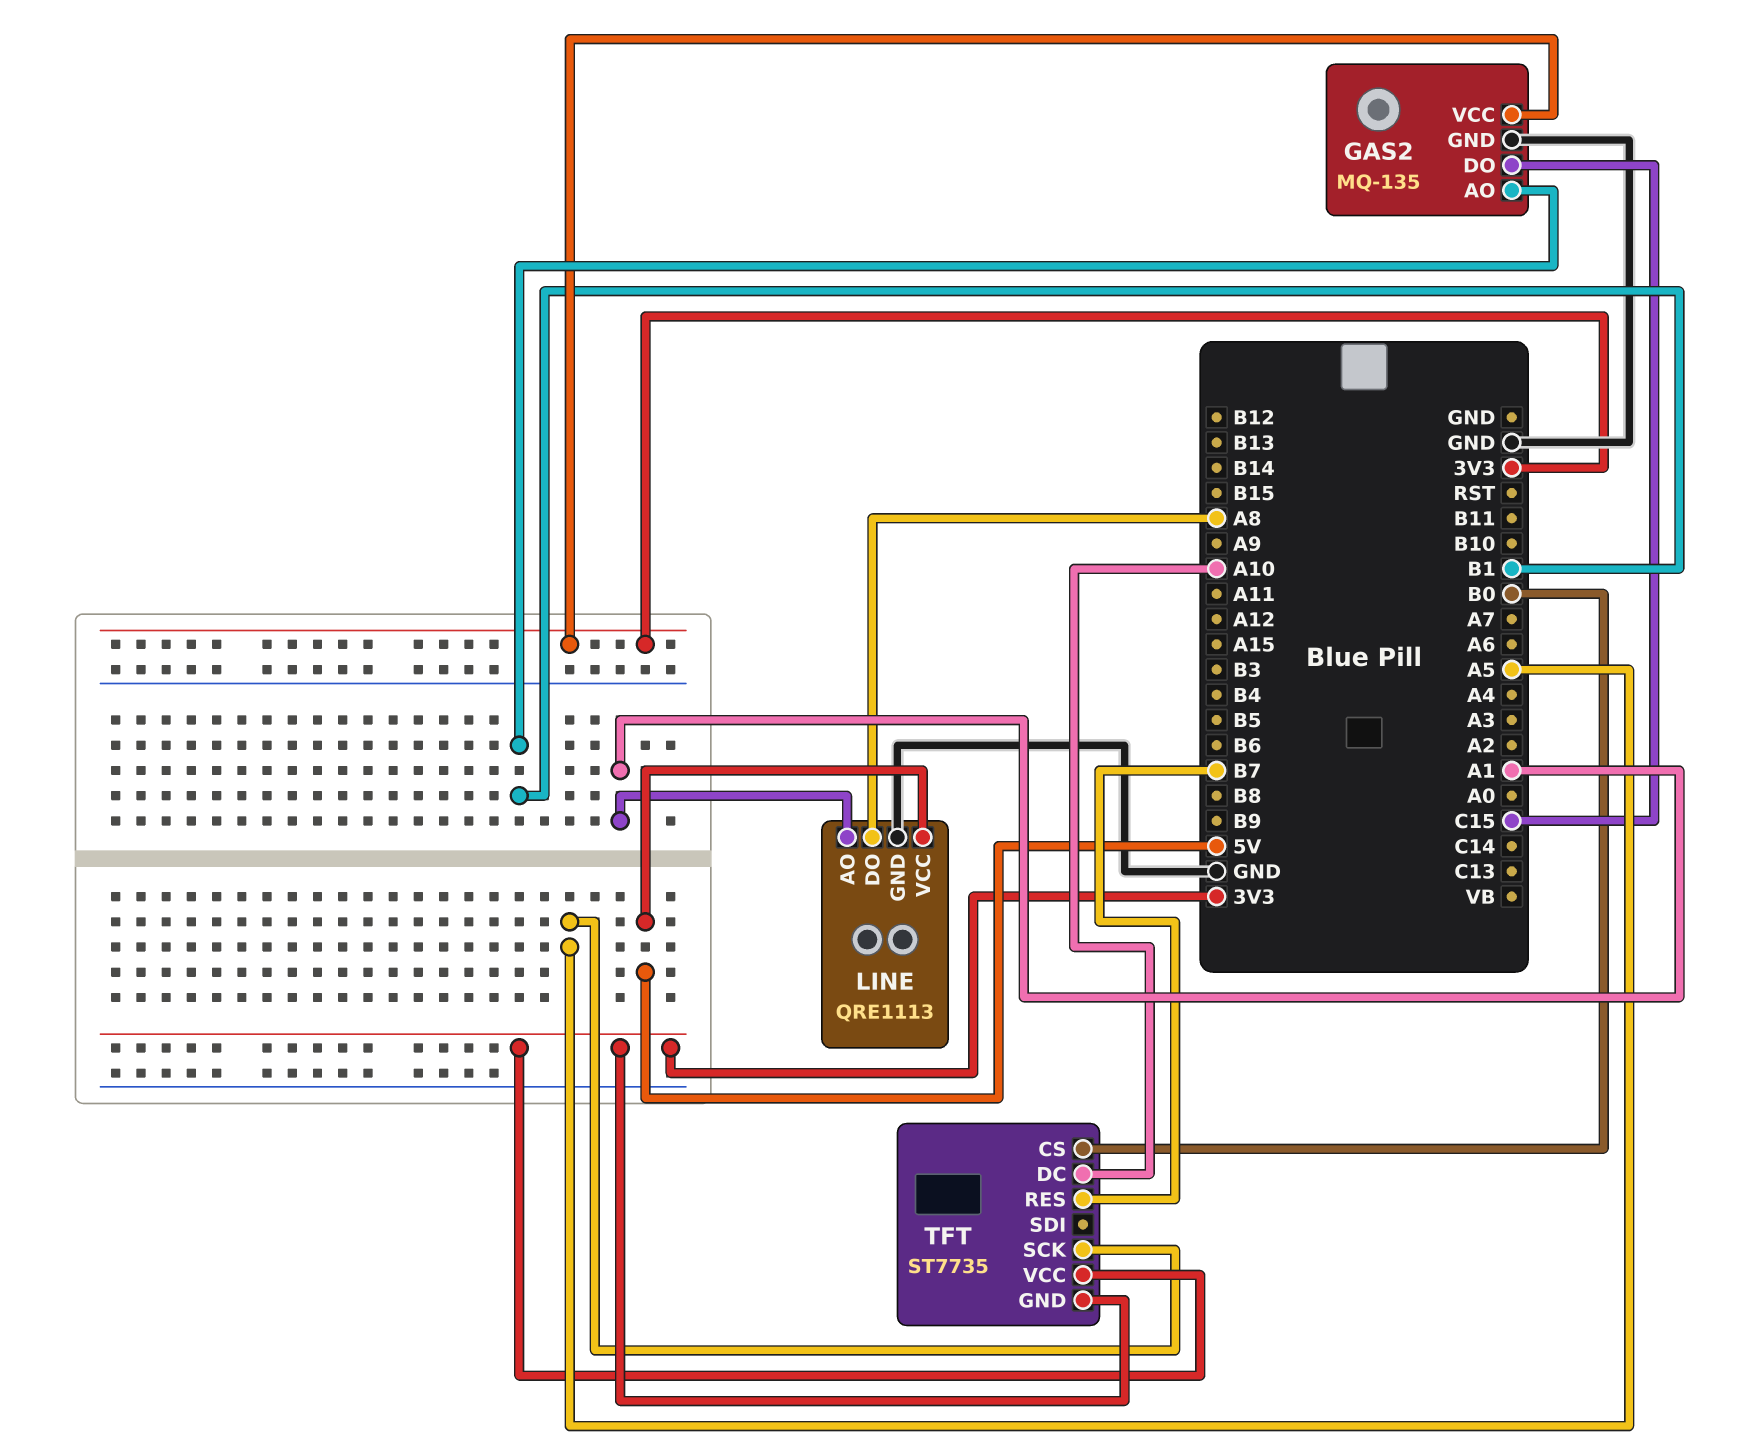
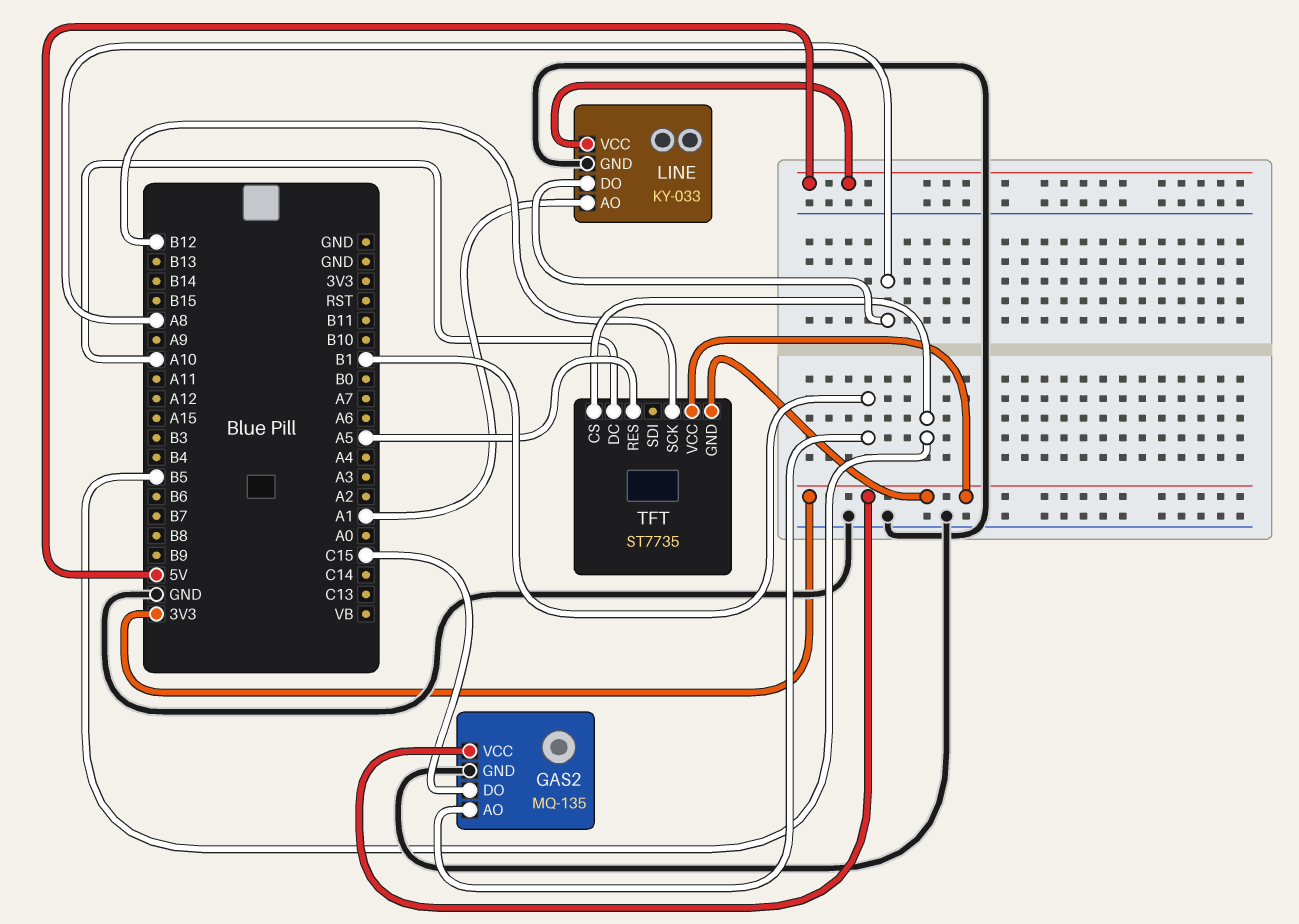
LINE: QRE1113 -> KY-033
TFT pin CS: B0 -> B5
TFT pin RES: B7 -> A5
TFT pin SCK: A5 -> B12

